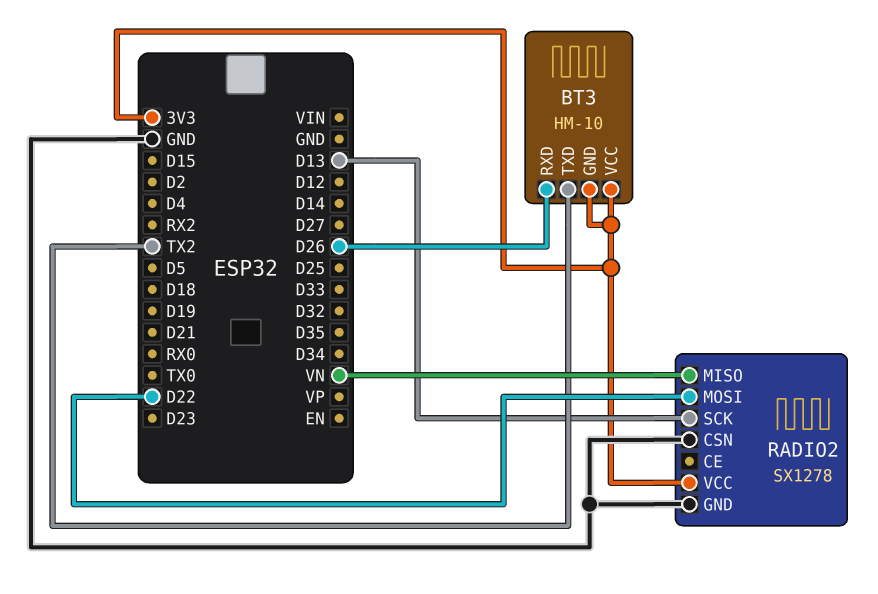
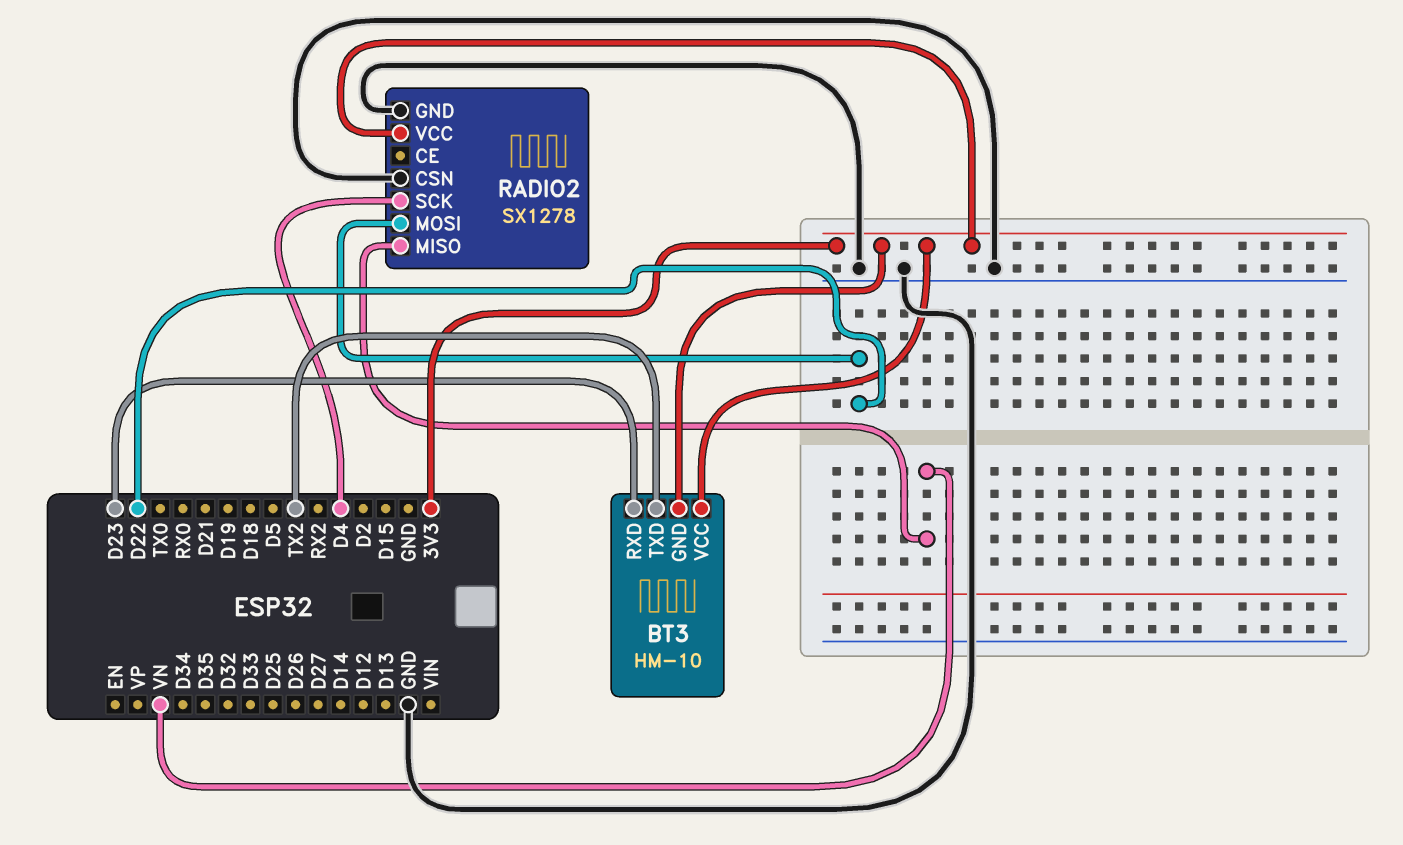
BT3 pin RXD: D26 -> D23
RADIO2 pin SCK: D13 -> D4

